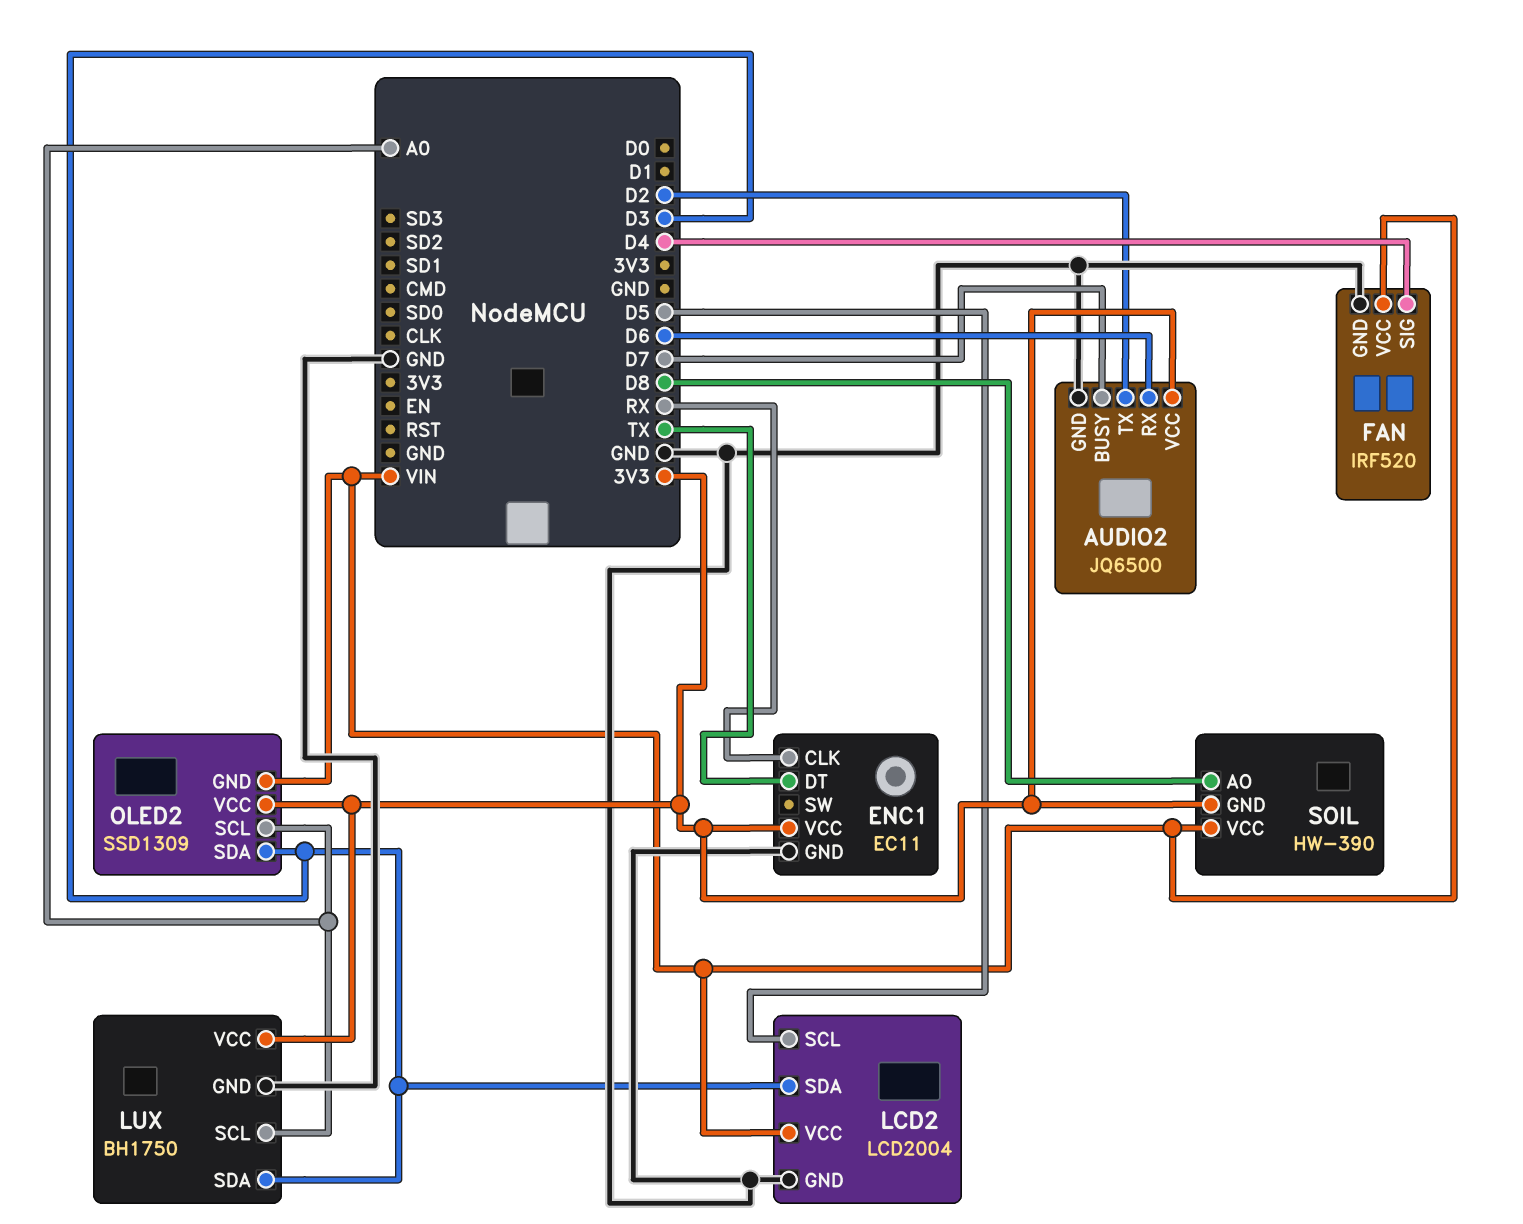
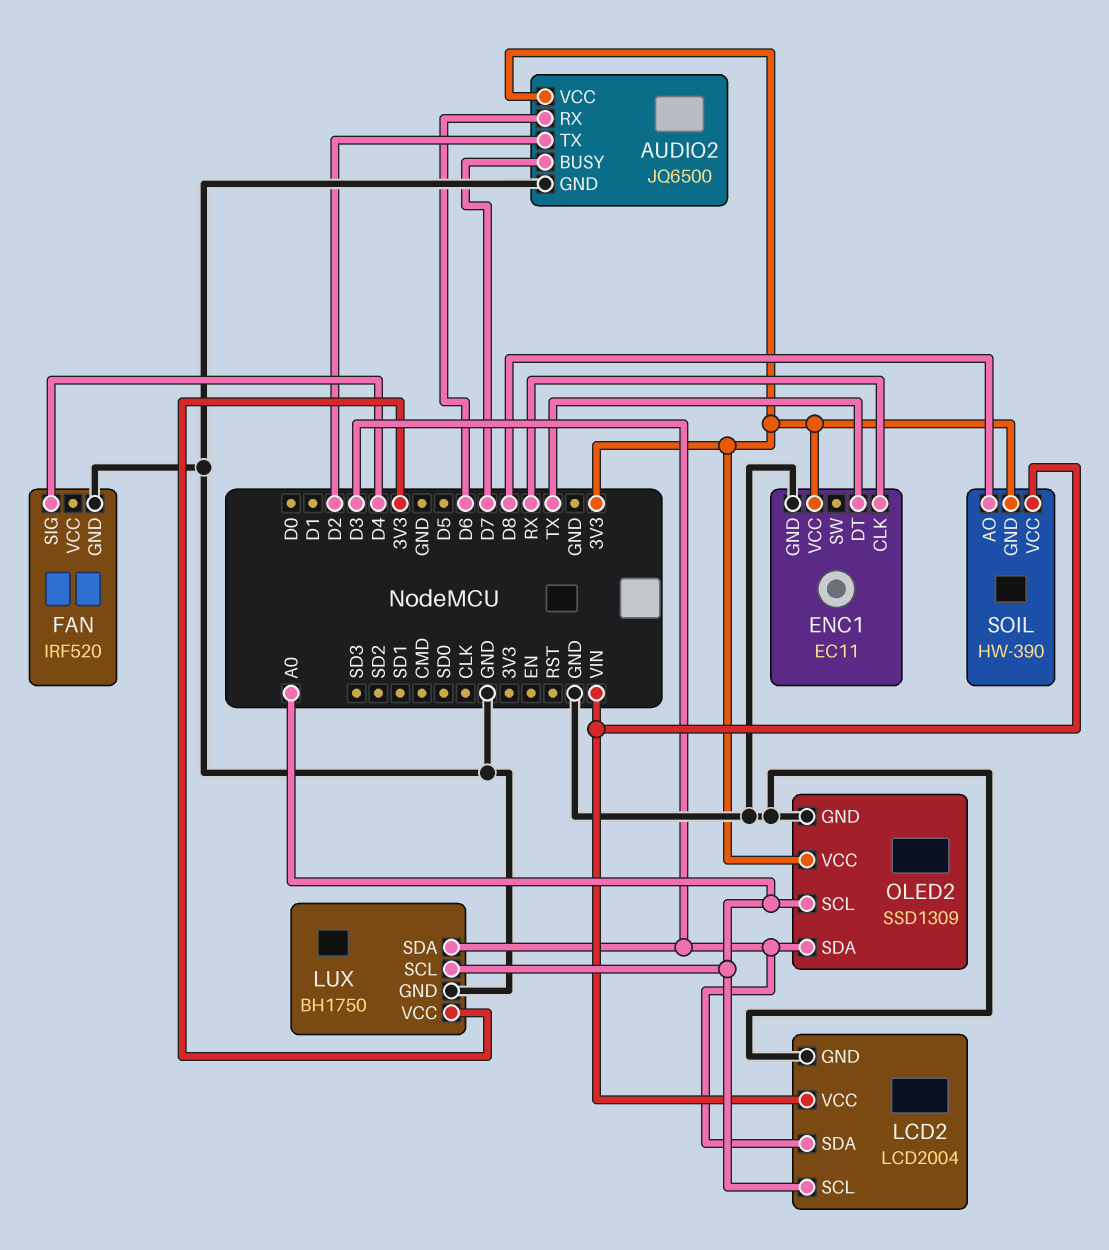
FAN pin VCC: VIN -> none
LCD2 pin SCL: D5 -> A0
OLED2 pin GND: VIN -> GND

